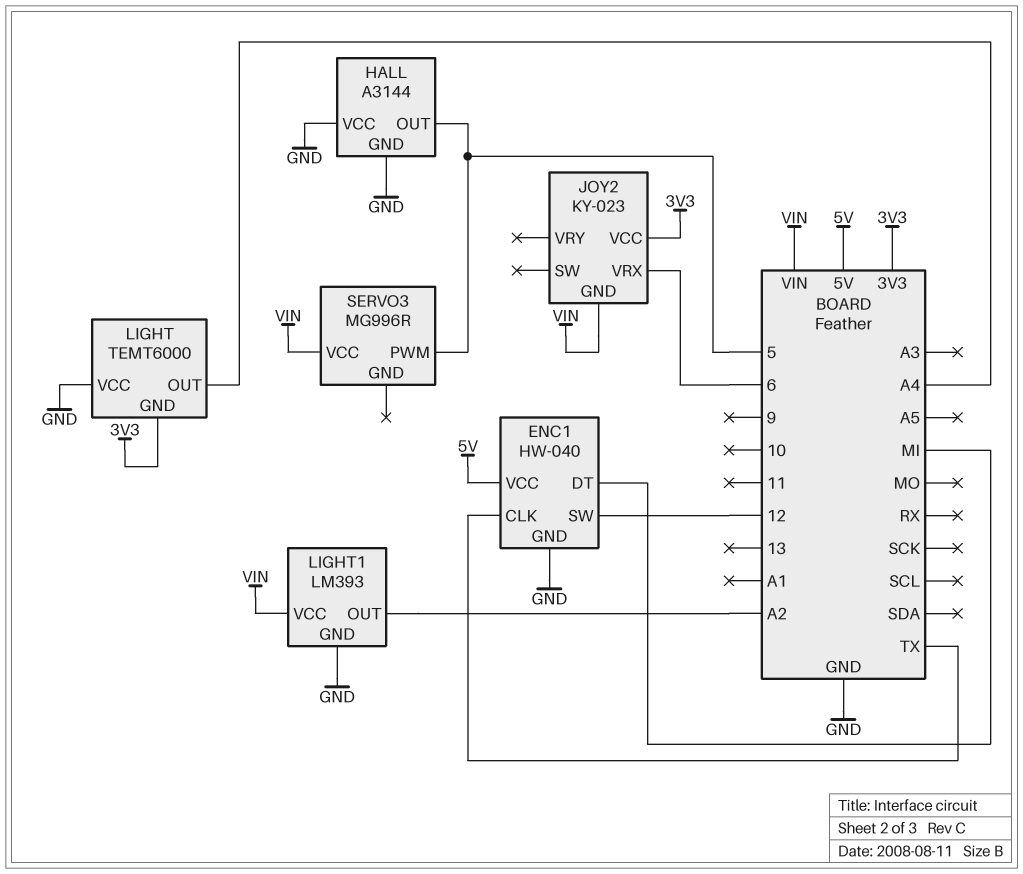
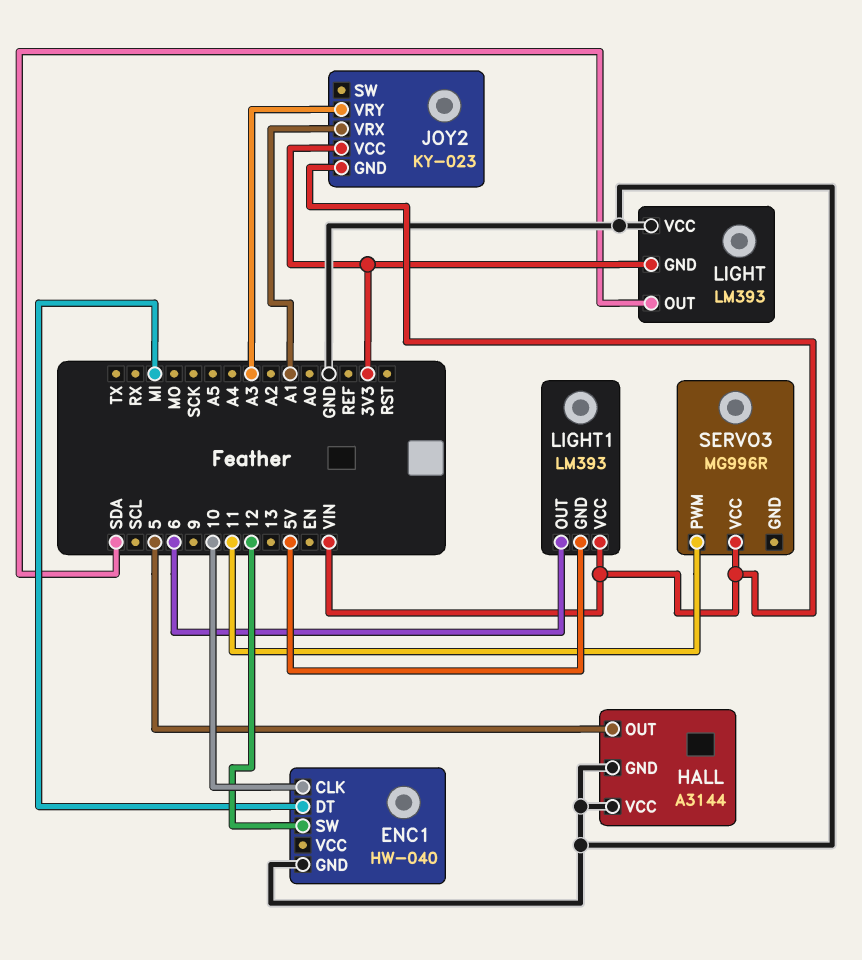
ENC1 pin CLK: TX -> 10
ENC1 pin VCC: 5V -> none
JOY2 pin VRX: 6 -> A1
JOY2 pin VRY: none -> A3
LIGHT: TEMT6000 -> LM393
LIGHT pin OUT: A4 -> SDA
LIGHT1 pin GND: GND -> 5V
LIGHT1 pin OUT: A2 -> 6
SERVO3 pin PWM: 5 -> 11

